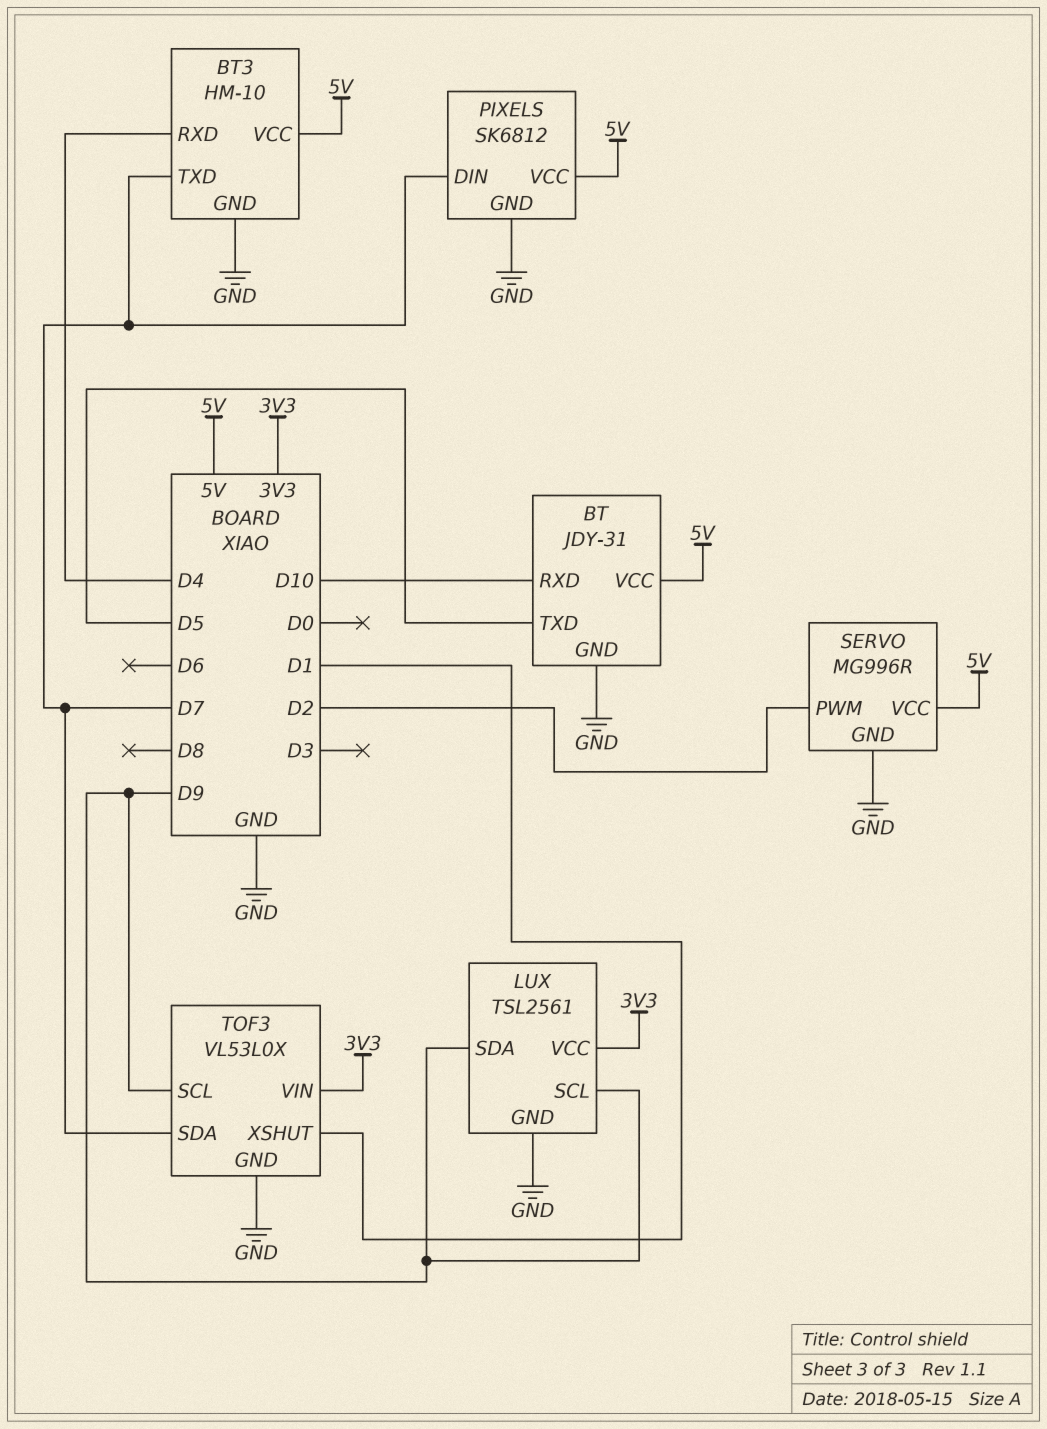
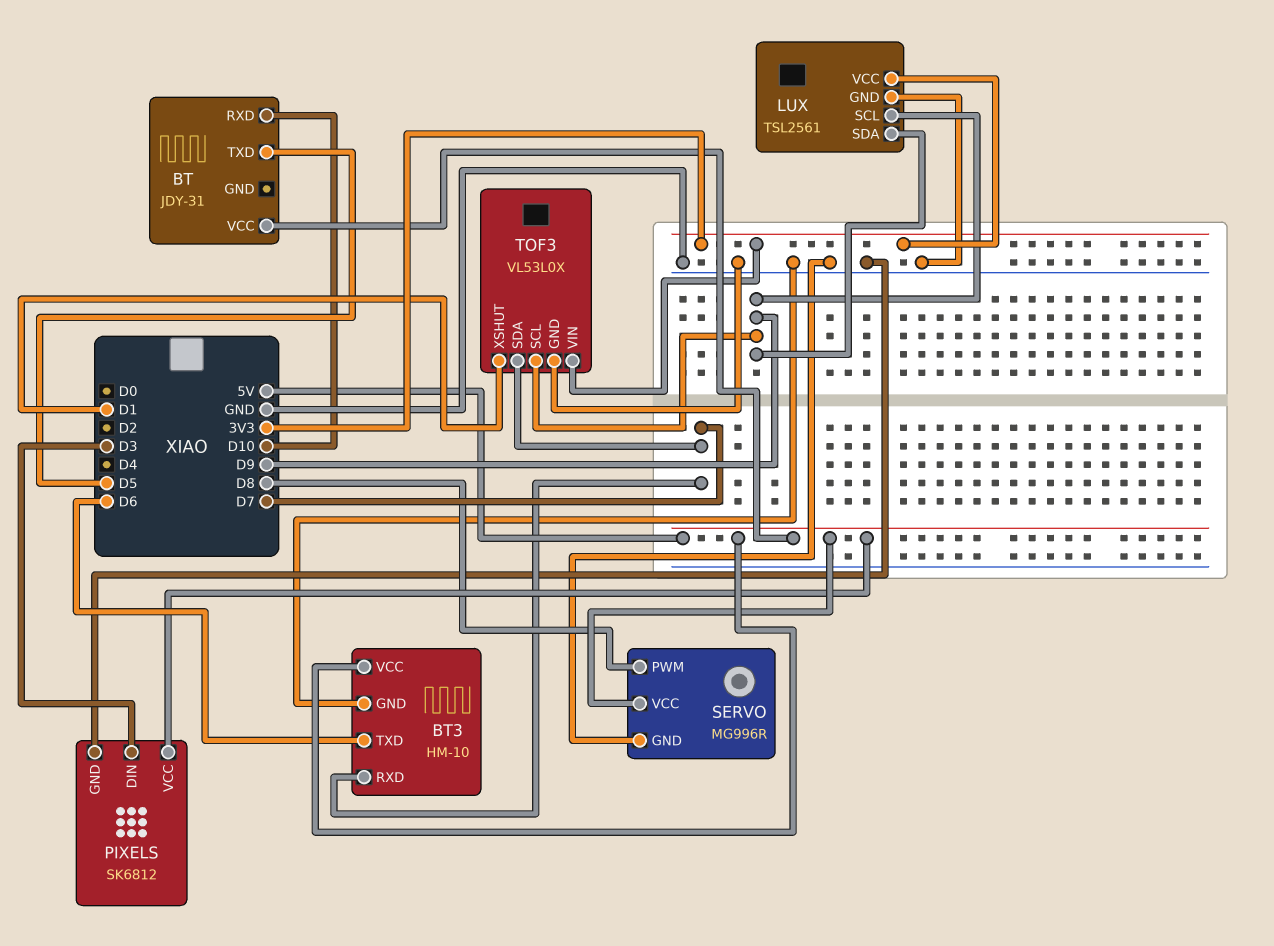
BT pin GND: GND -> none
BT3 pin RXD: D4 -> D7
BT3 pin TXD: D7 -> D6
PIXELS pin DIN: D7 -> D3
SERVO pin PWM: D2 -> D8

